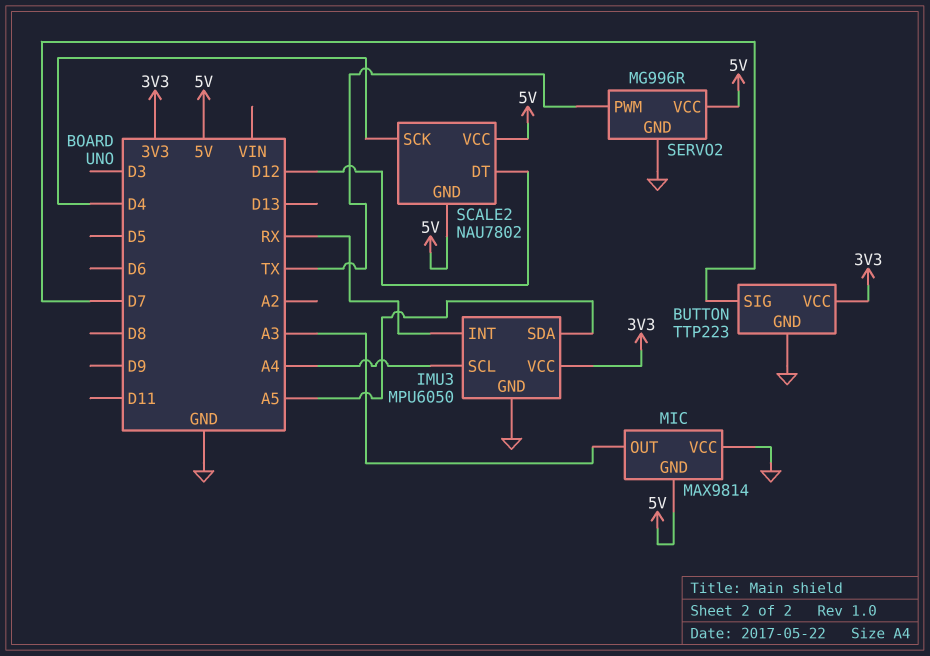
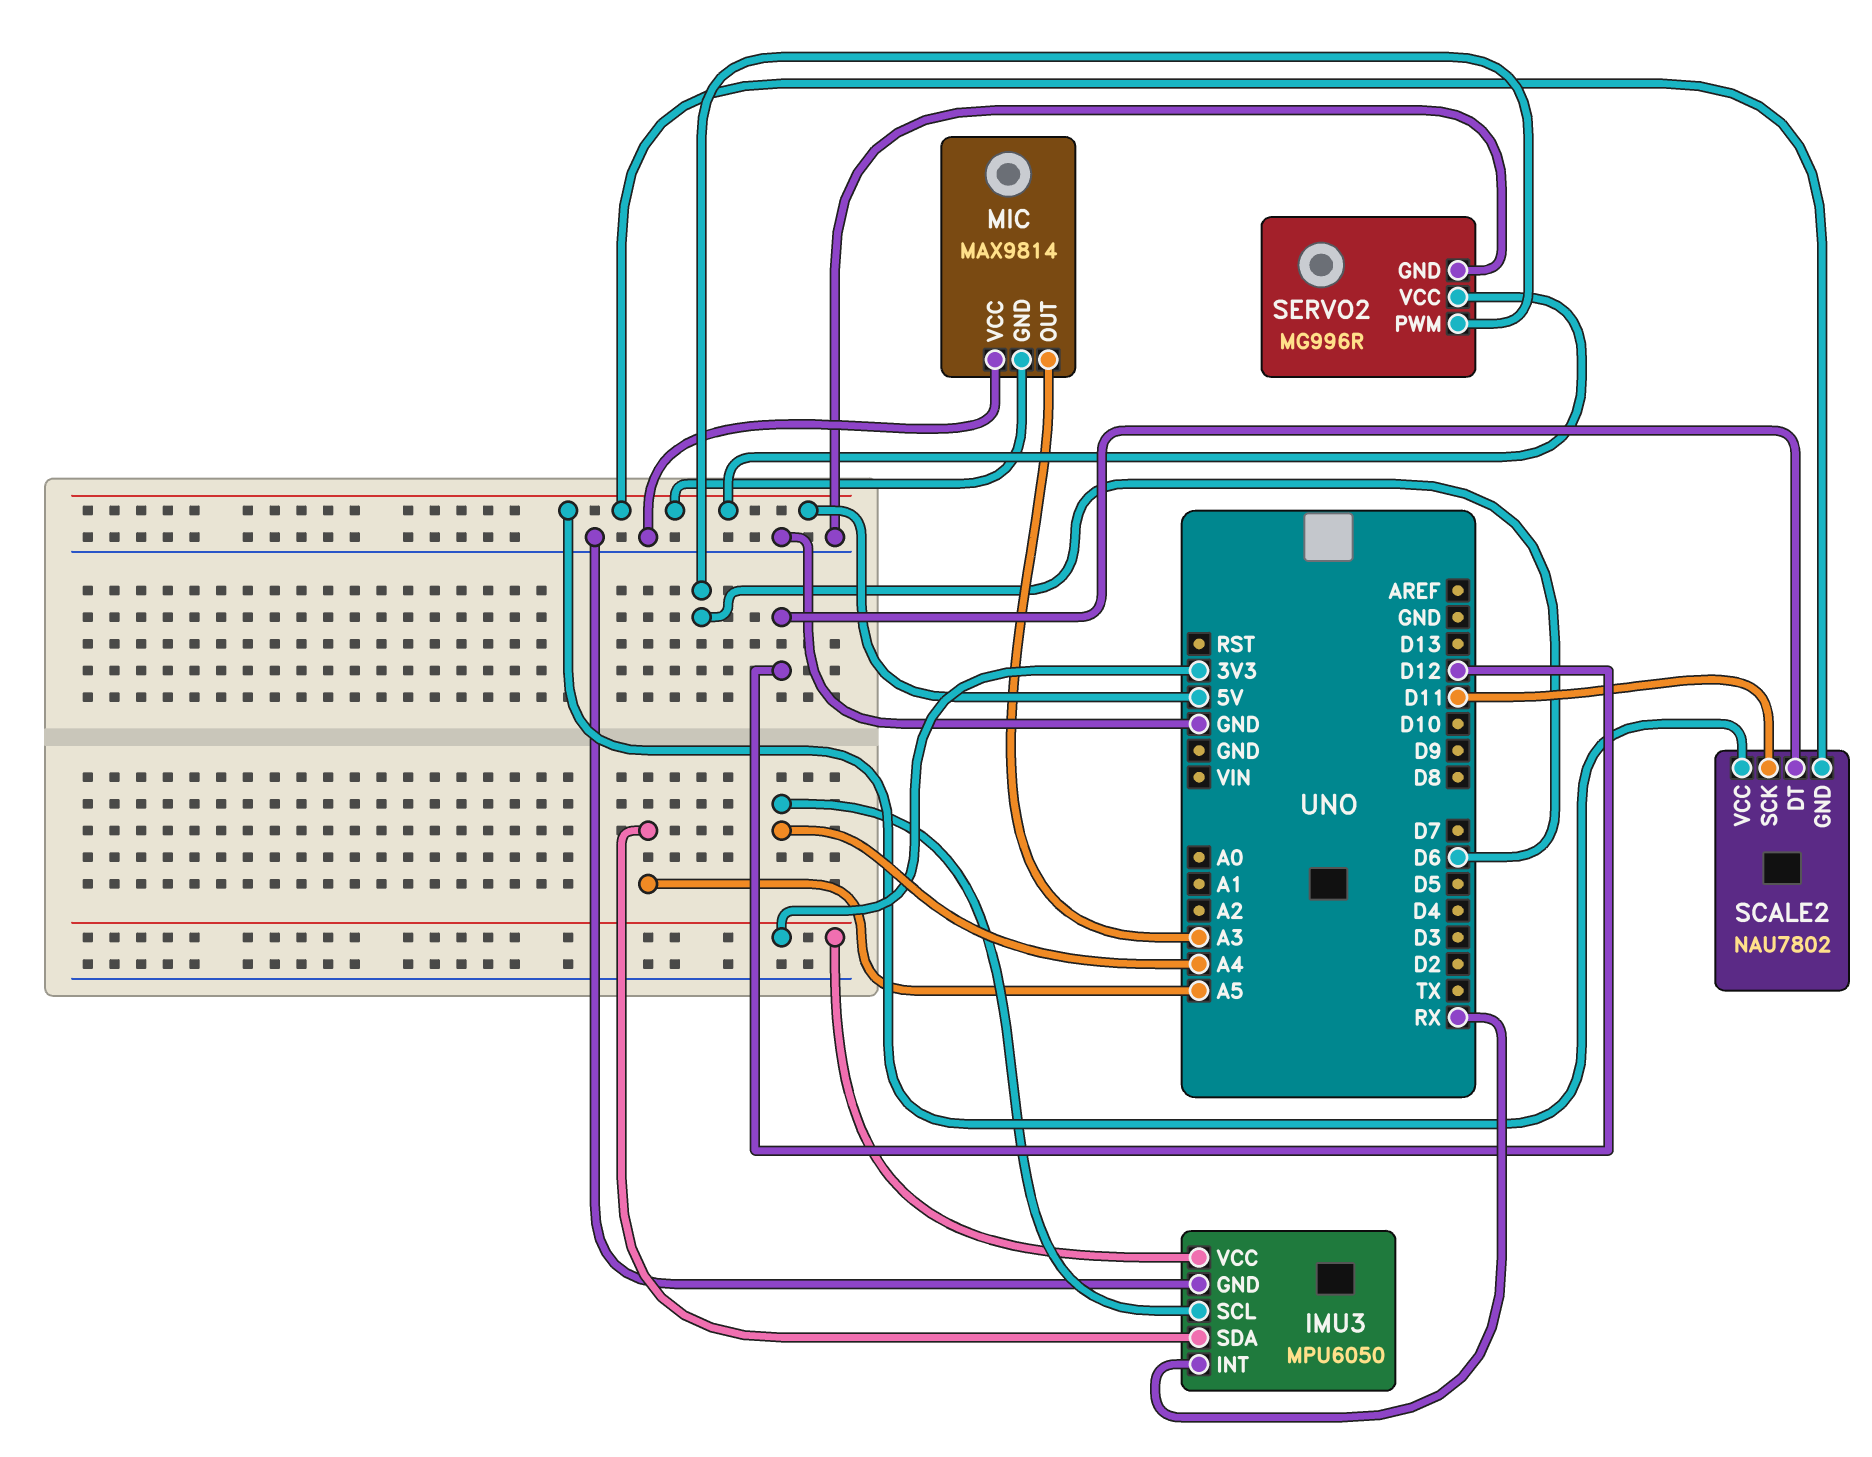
BUTTON: TTP223 -> none
BUTTON pin GND: GND -> none
BUTTON pin SIG: D7 -> none
BUTTON pin VCC: 3V3 -> none
SCALE2 pin SCK: D4 -> D11
SERVO2 pin PWM: TX -> D6

